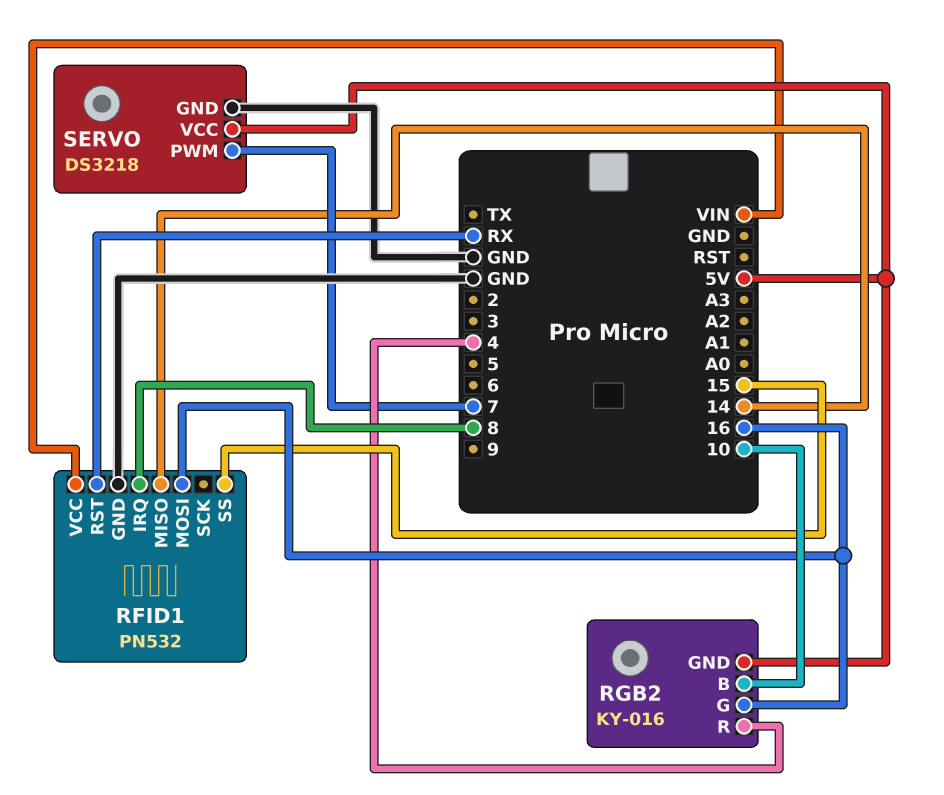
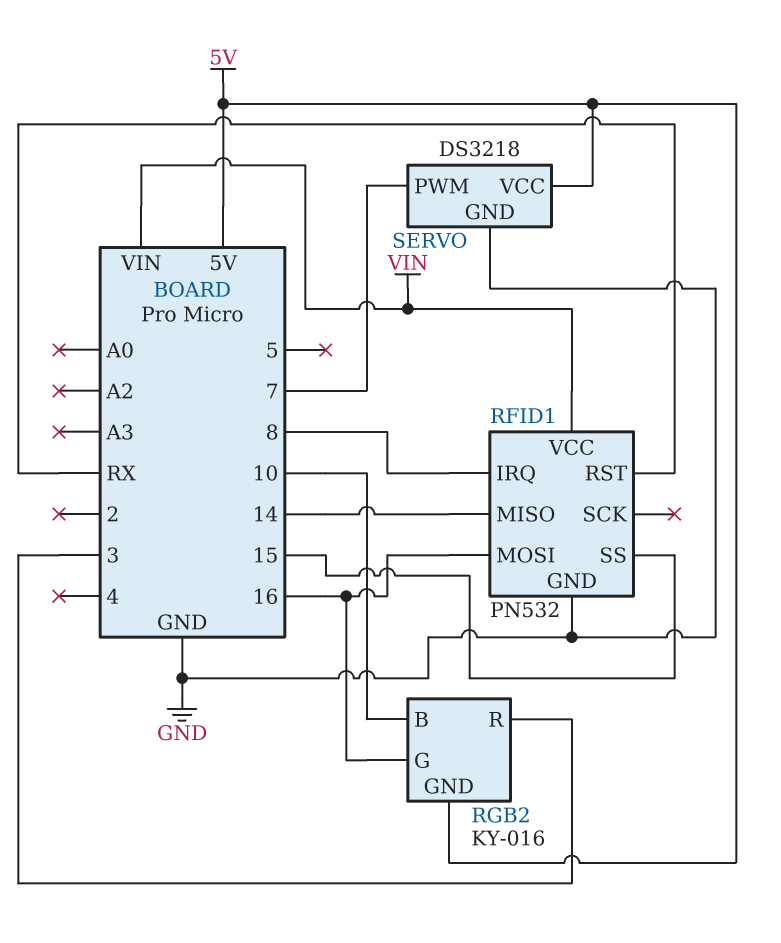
RGB2 pin R: 4 -> 3

